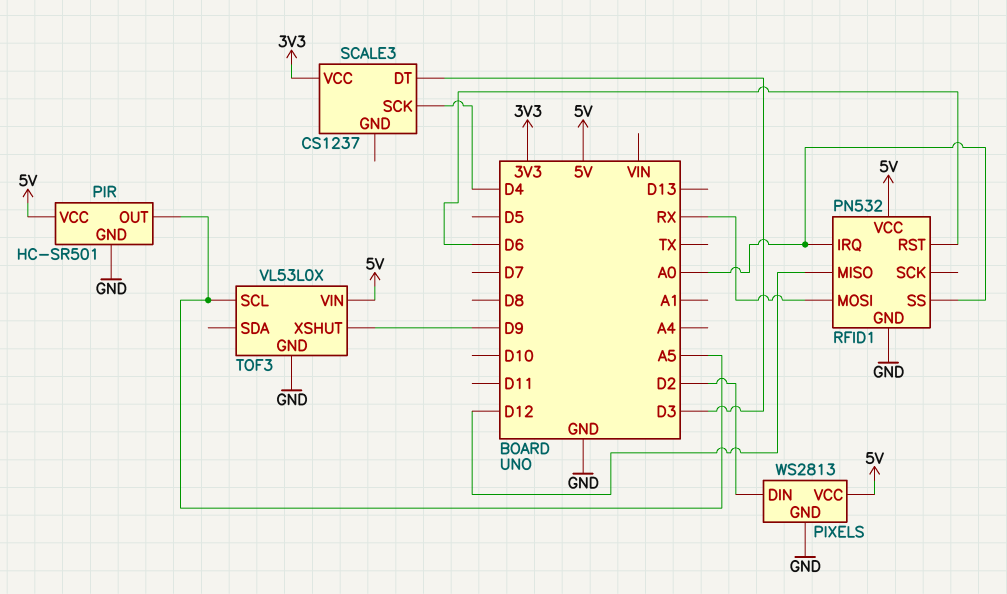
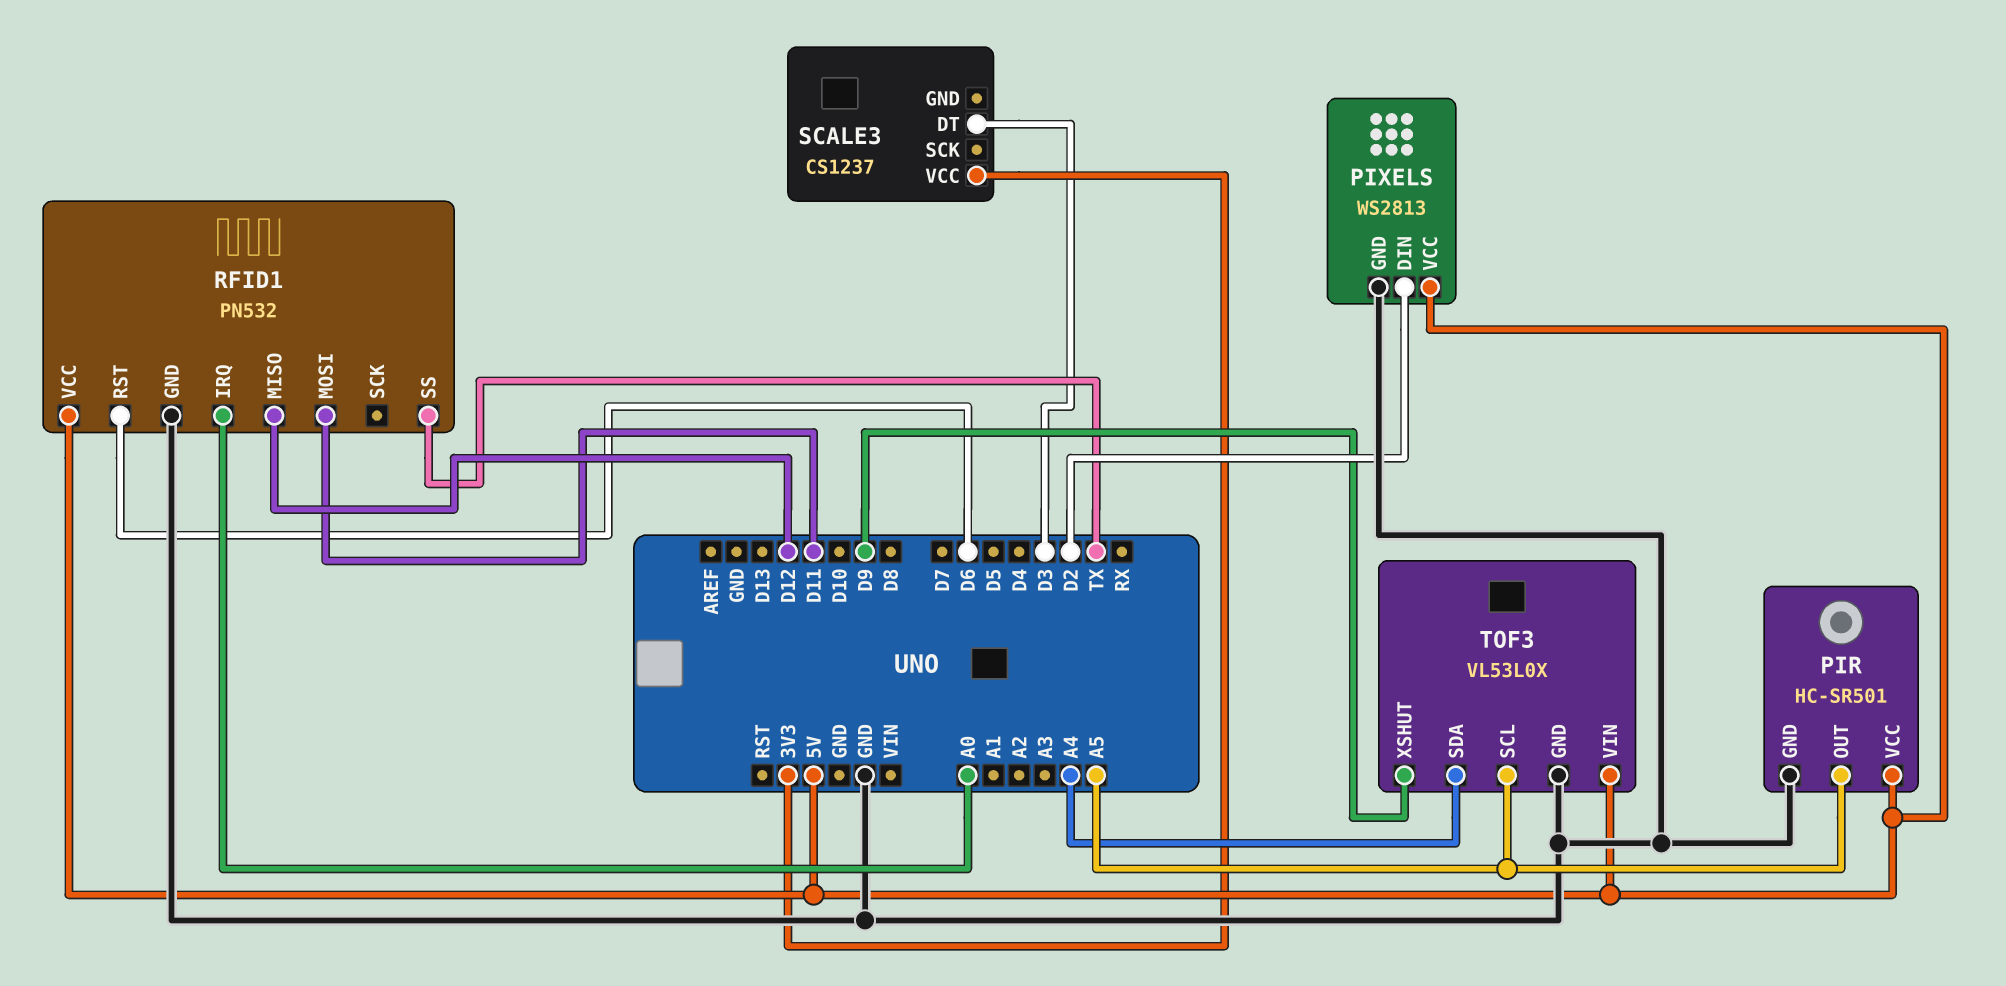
RFID1 pin MOSI: RX -> D11
RFID1 pin SS: A0 -> TX
SCALE3 pin SCK: D4 -> none
TOF3 pin SDA: none -> A4

